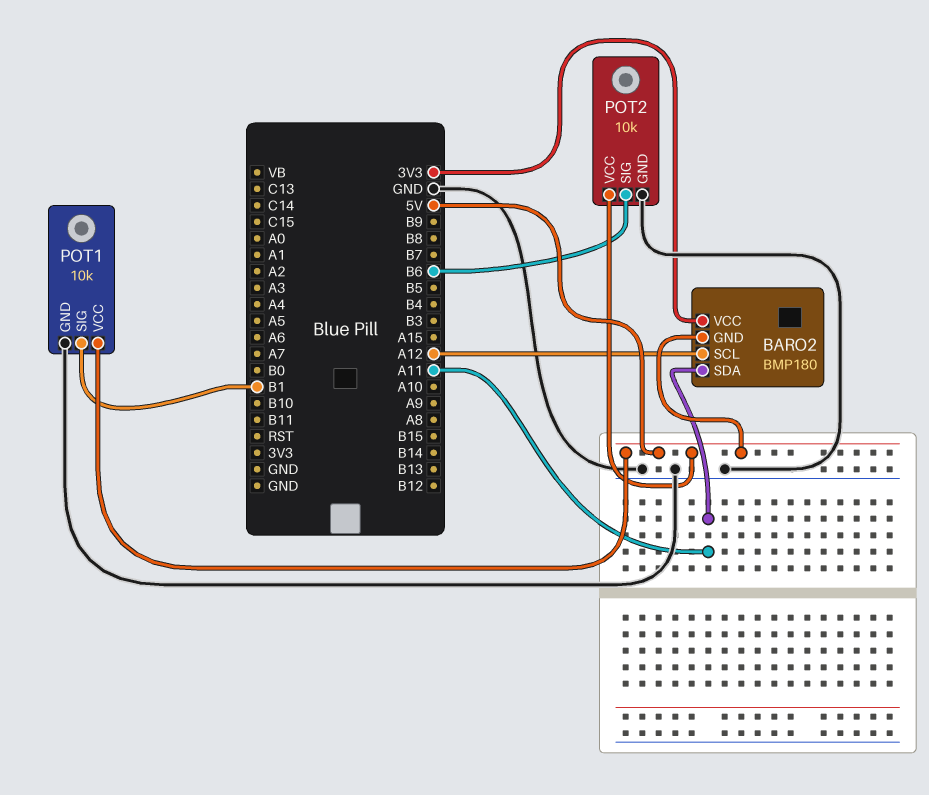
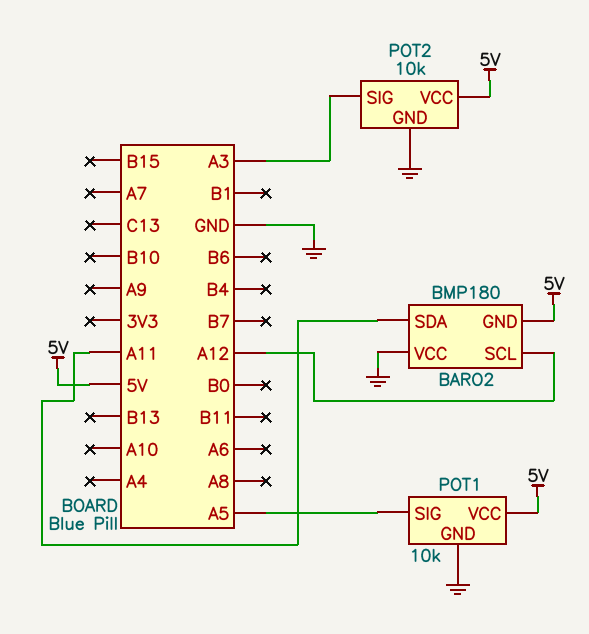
BARO2 pin VCC: 3V3 -> GND
POT1 pin SIG: B1 -> A5
POT2 pin SIG: B6 -> A3

